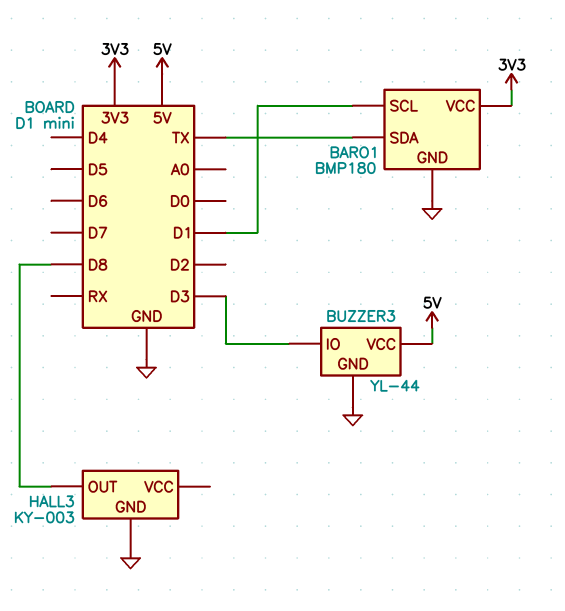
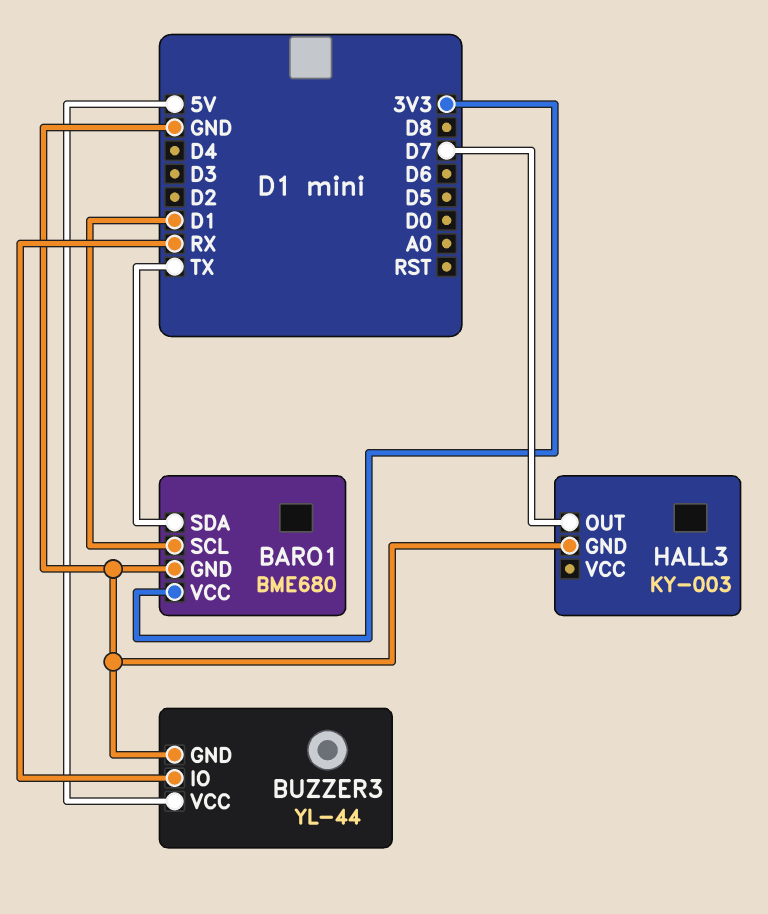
BARO1: BMP180 -> BME680
BUZZER3 pin IO: D3 -> RX
HALL3 pin OUT: D8 -> D7

